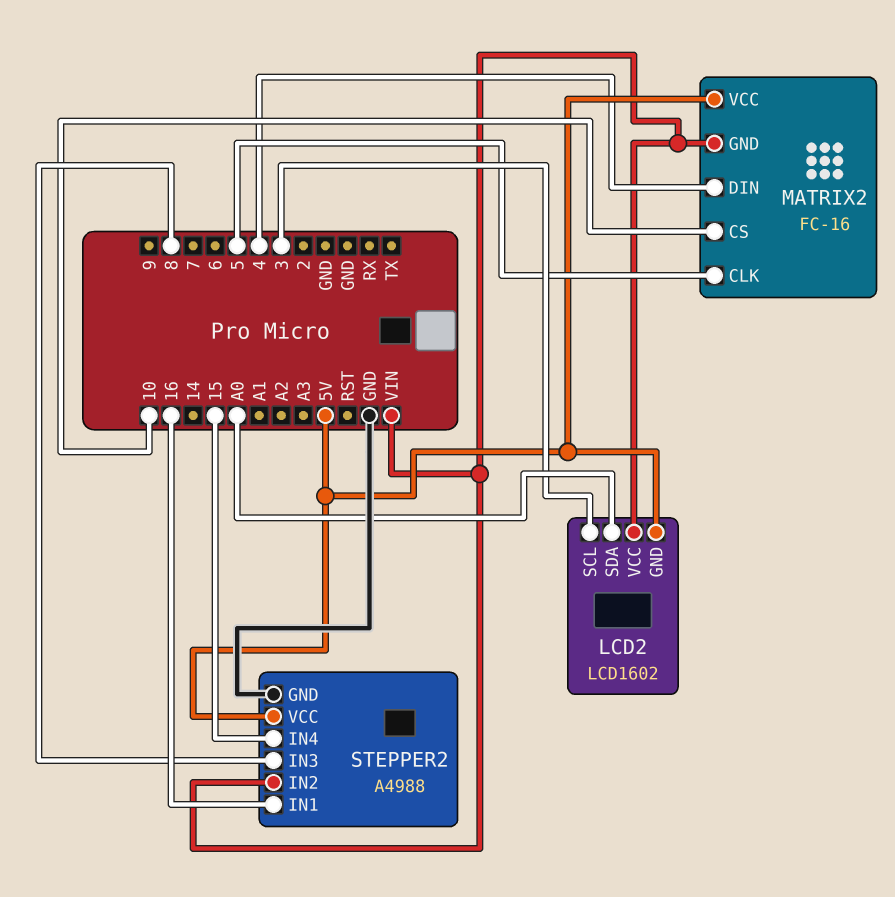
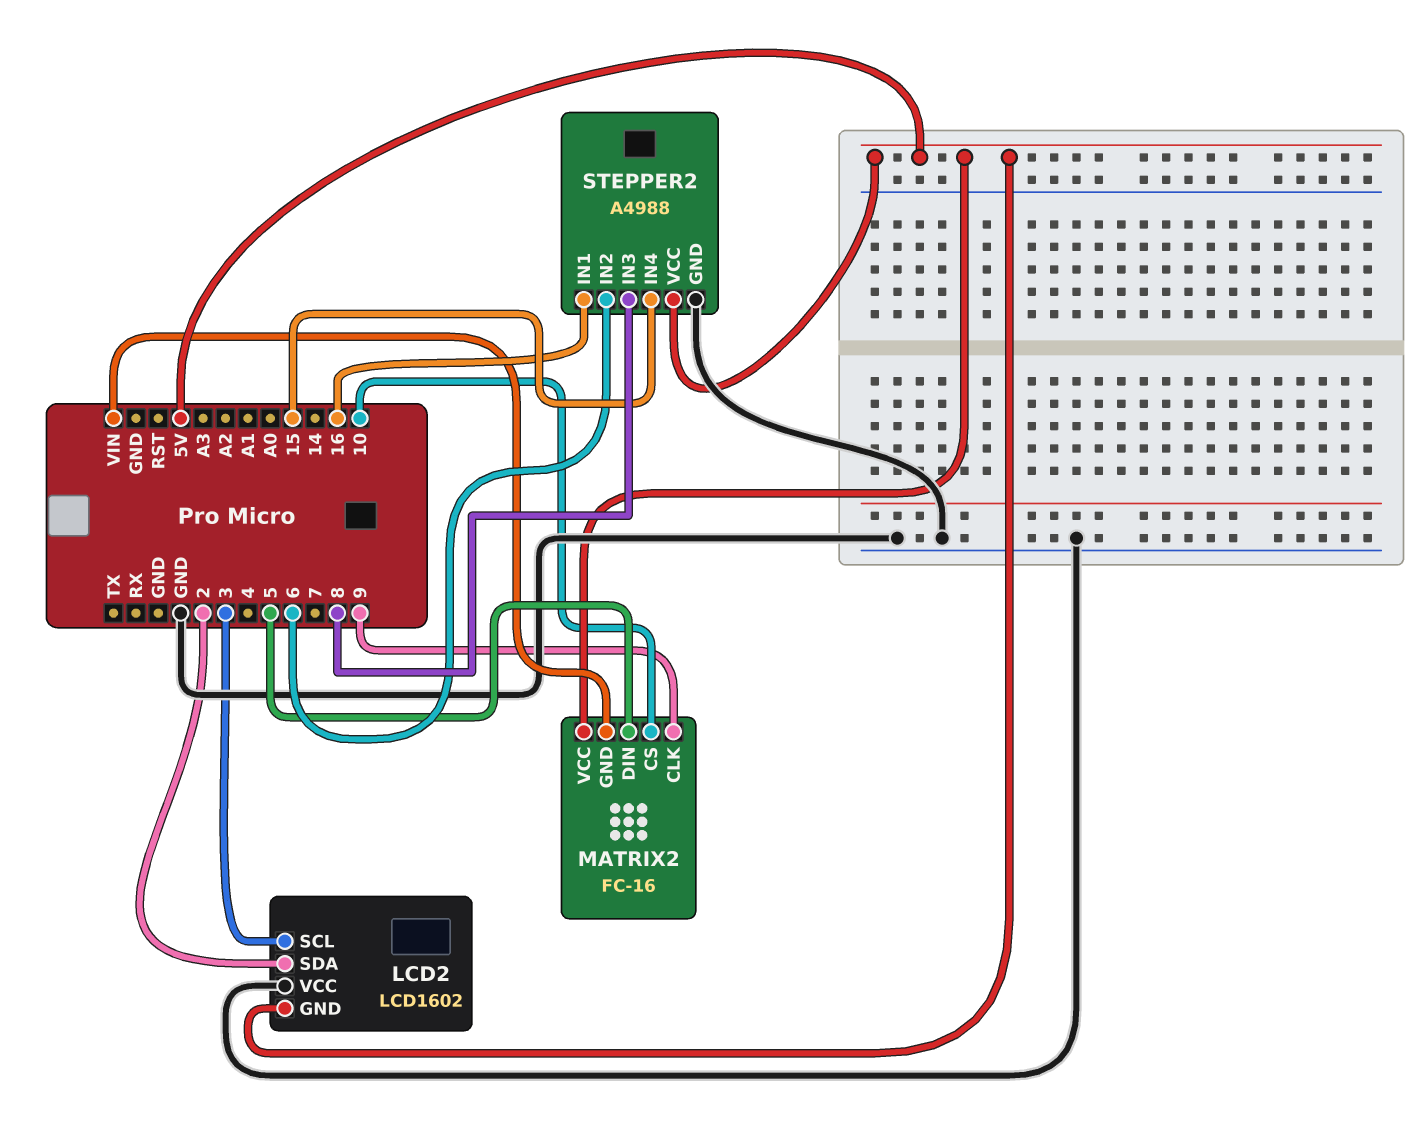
LCD2 pin SDA: A0 -> 2
LCD2 pin VCC: VIN -> GND
MATRIX2 pin CLK: 5 -> 9
MATRIX2 pin DIN: 4 -> 5
STEPPER2 pin IN2: VIN -> 6

